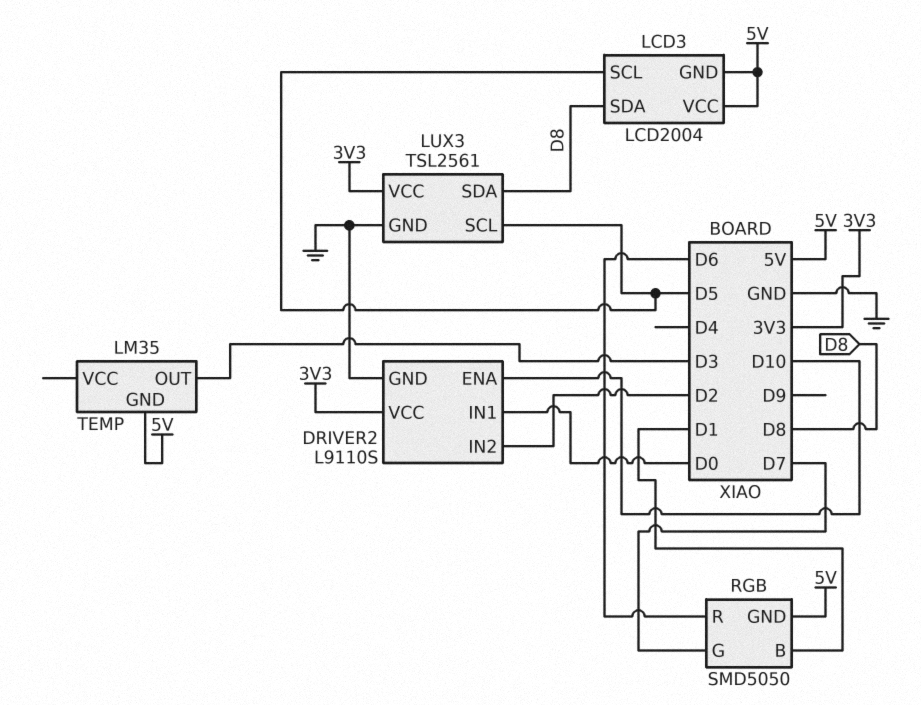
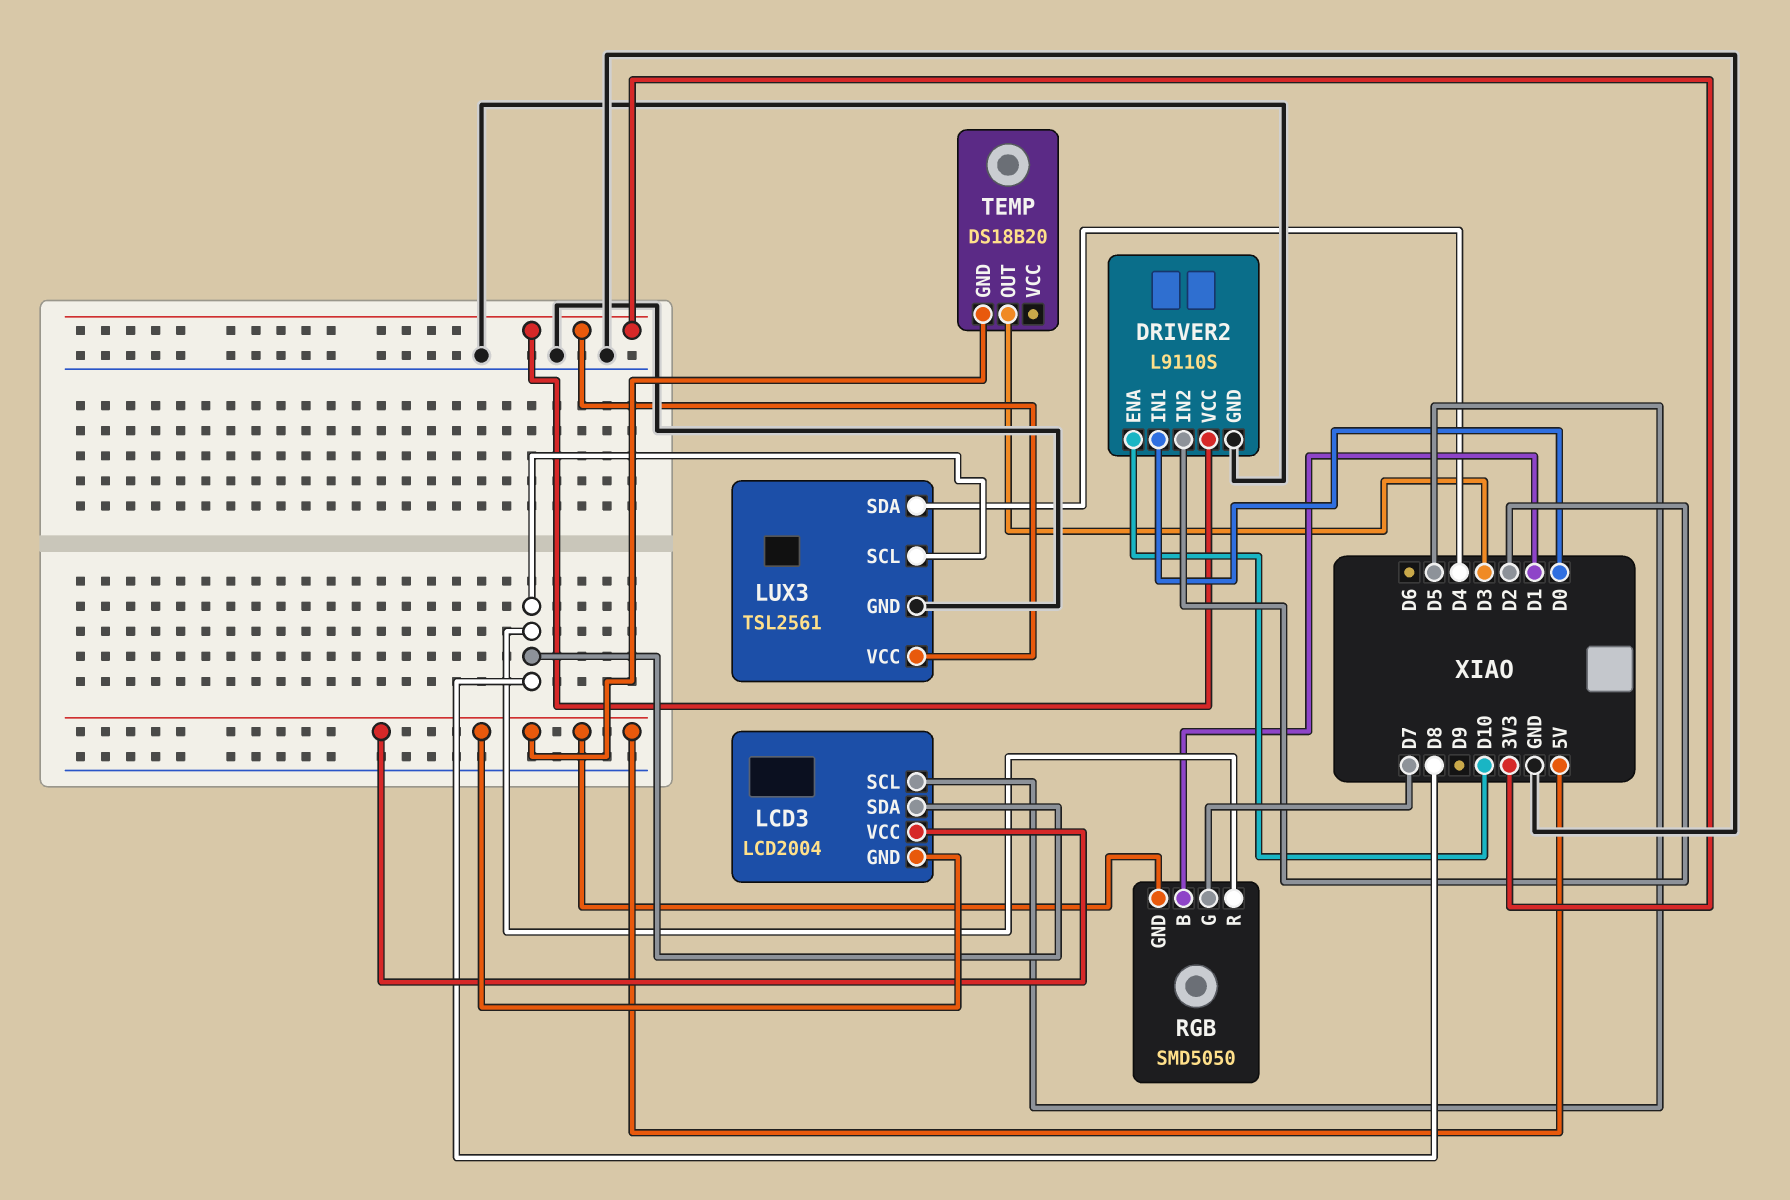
LUX3 pin SCL: D5 -> D8
LUX3 pin SDA: D8 -> D4
RGB pin R: D6 -> D8
TEMP: LM35 -> DS18B20

